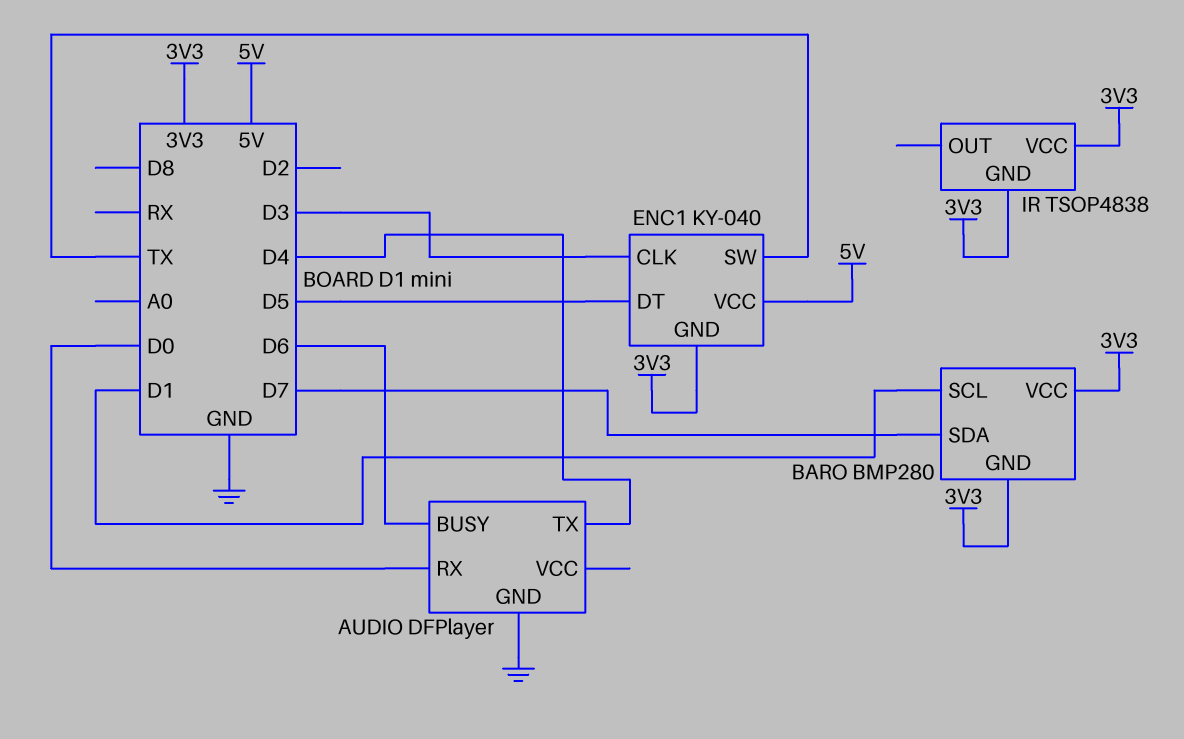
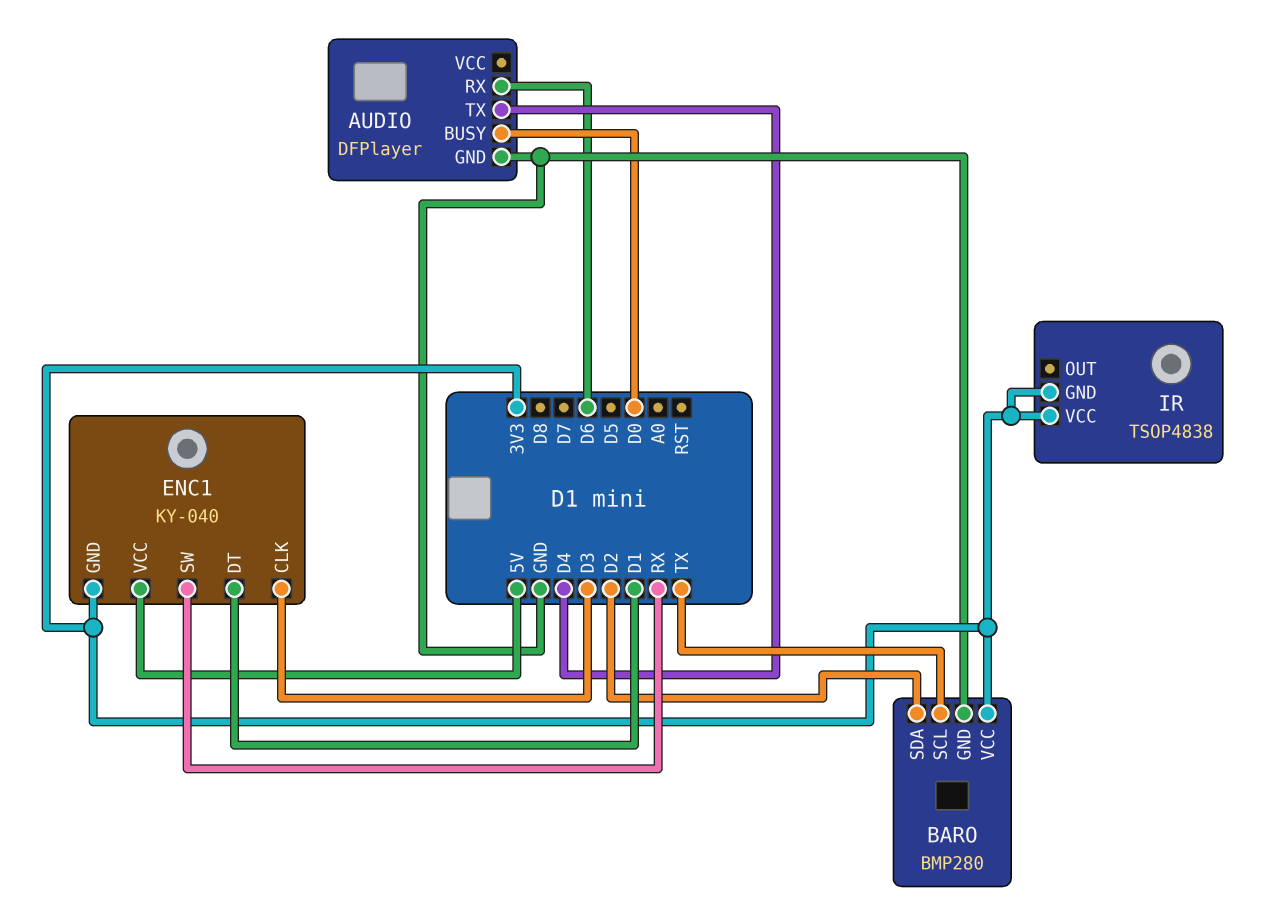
AUDIO pin BUSY: D6 -> D0
AUDIO pin RX: D0 -> D6
BARO pin GND: 3V3 -> GND
BARO pin SCL: D1 -> TX
BARO pin SDA: D7 -> D2
ENC1 pin DT: D5 -> D1
ENC1 pin SW: TX -> RX

